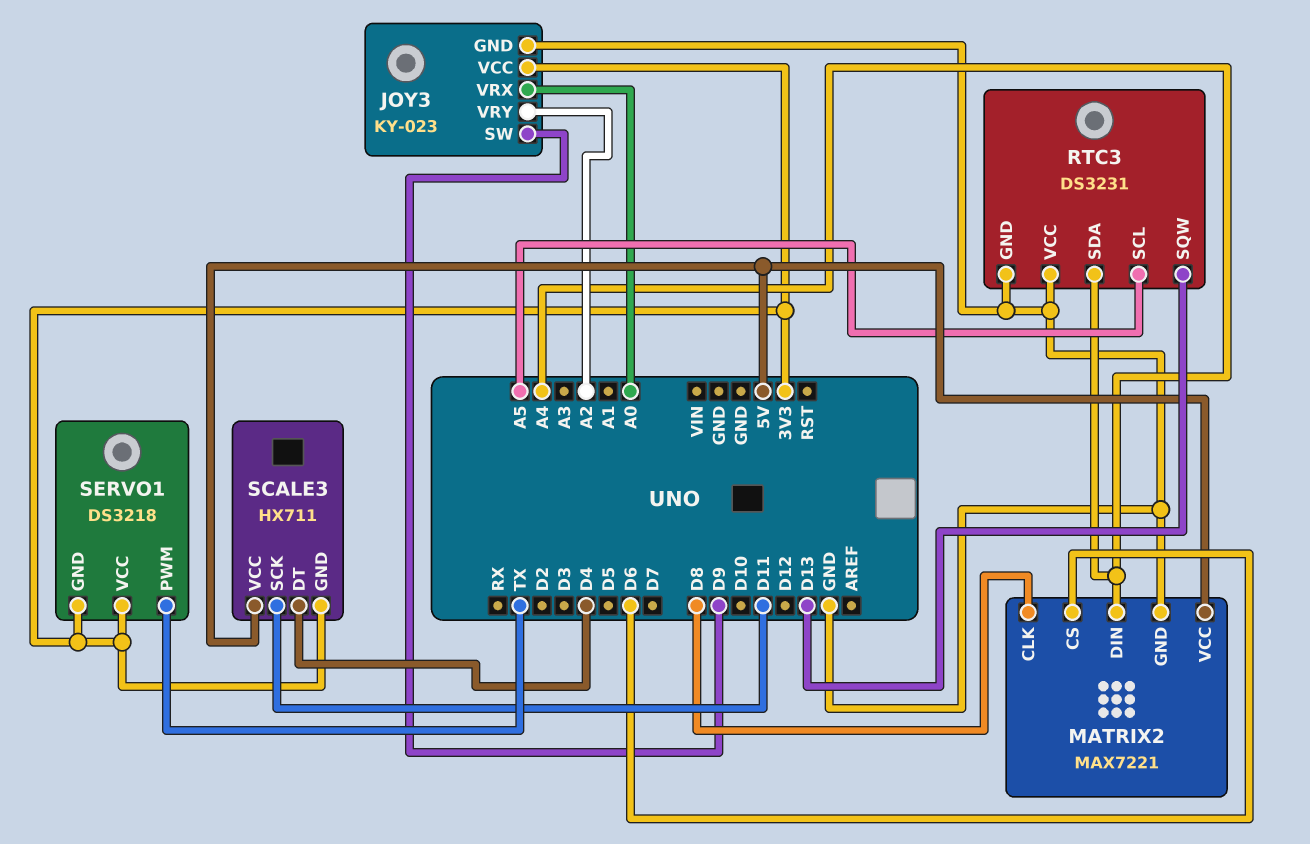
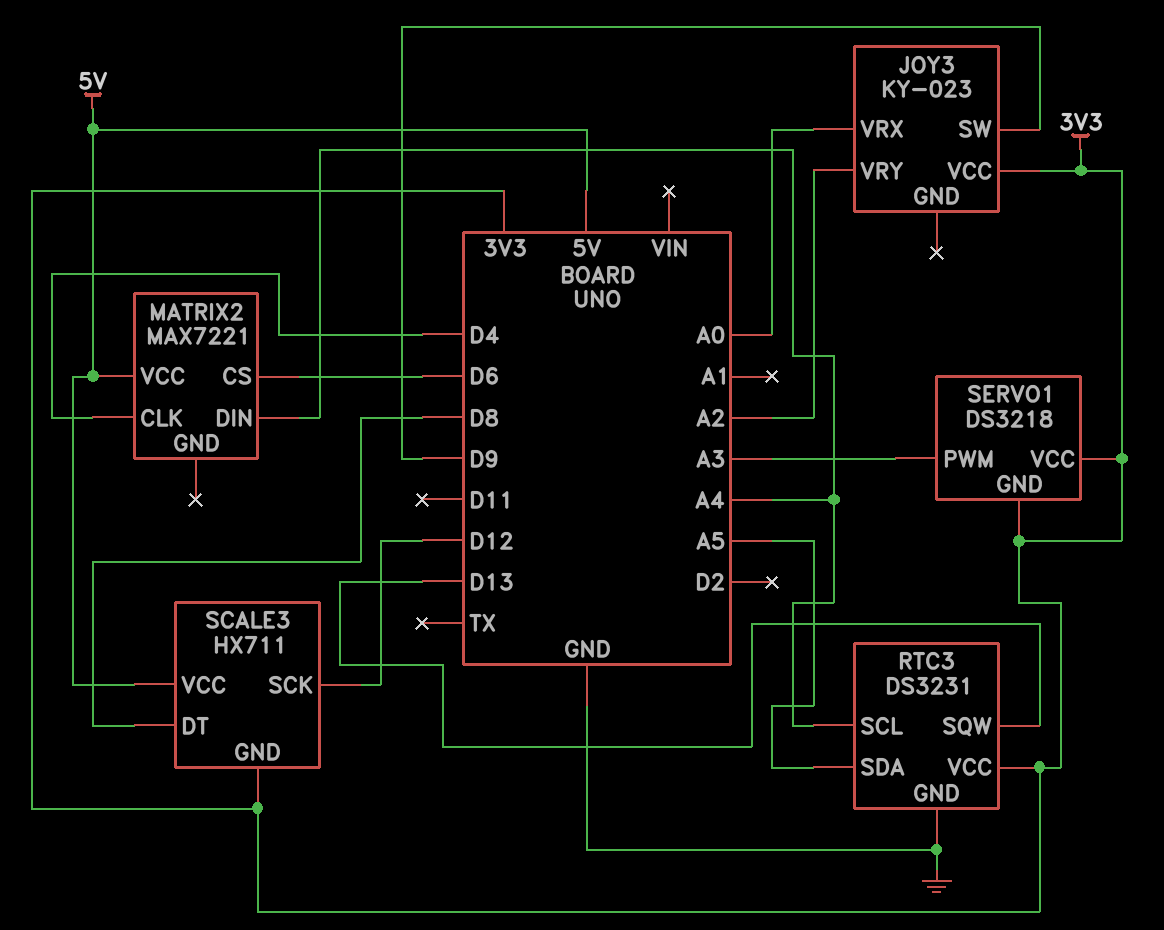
JOY3 pin GND: GND -> none
MATRIX2 pin CLK: D8 -> D4
MATRIX2 pin GND: GND -> none
RTC3 pin SCL: A5 -> A4
RTC3 pin SDA: A4 -> A5
RTC3 pin VCC: GND -> 3V3
SCALE3 pin DT: D4 -> D8
SCALE3 pin SCK: D11 -> D12
SERVO1 pin PWM: TX -> A3

